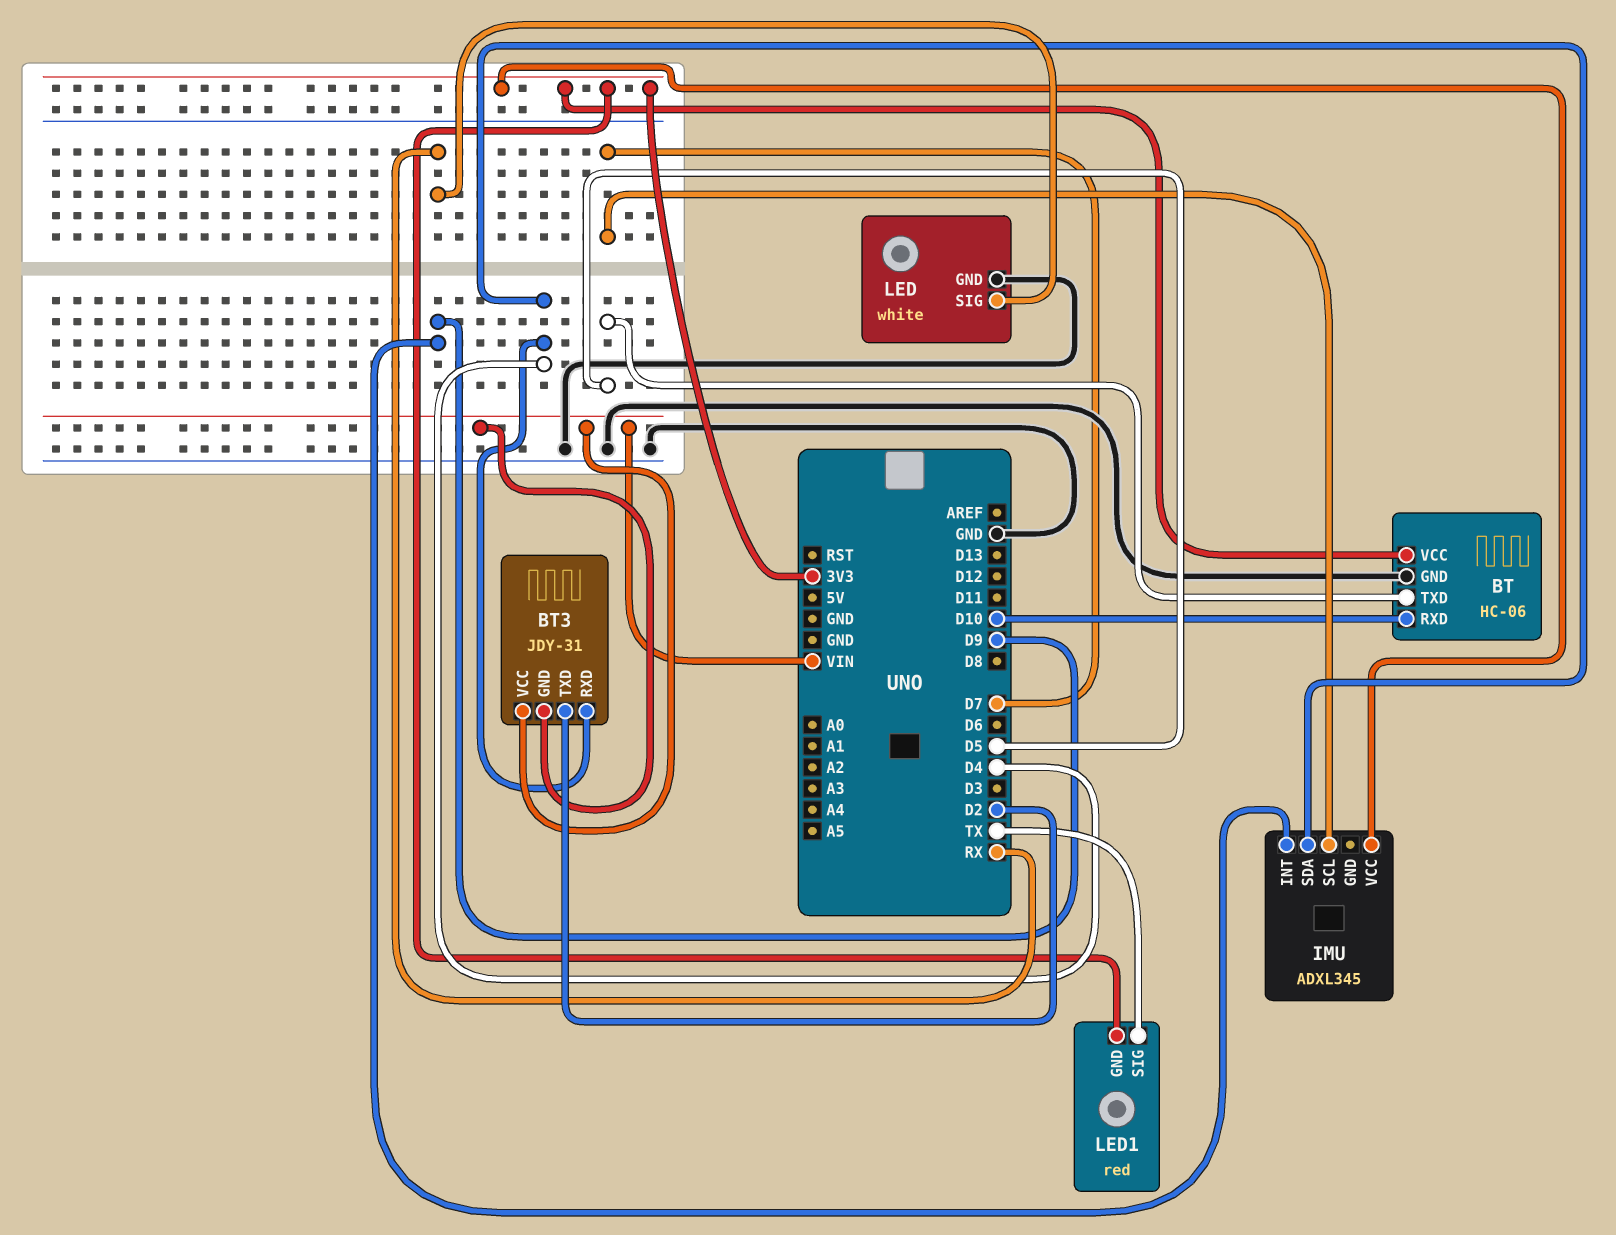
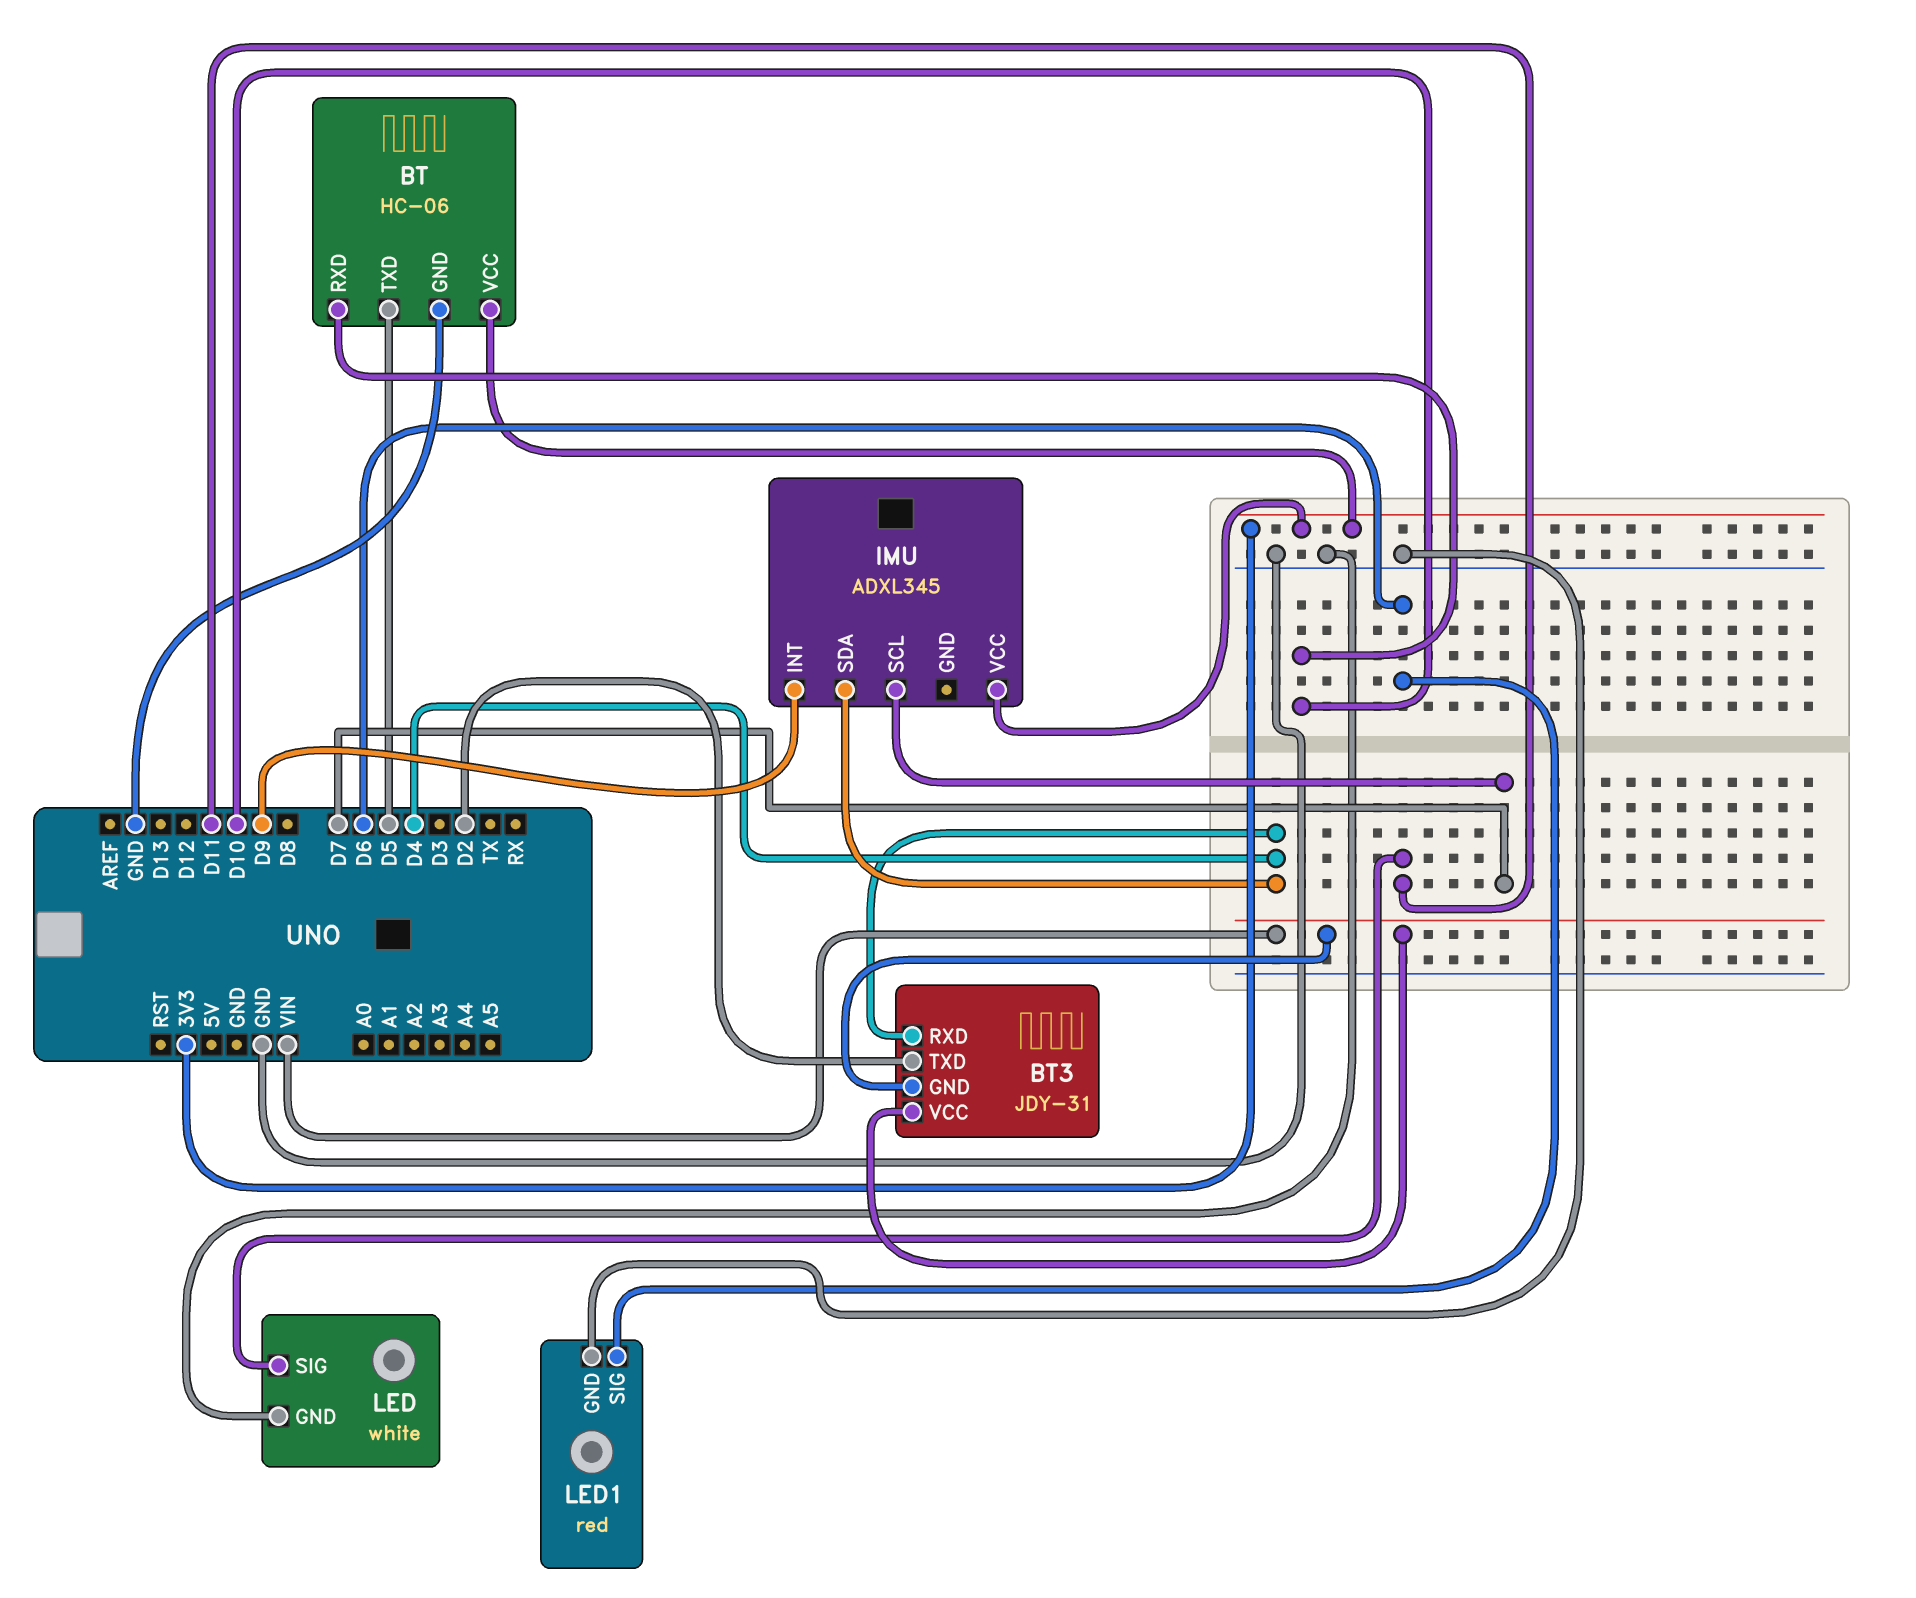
LED pin SIG: RX -> D11
LED1 pin GND: 3V3 -> GND
LED1 pin SIG: TX -> D6

